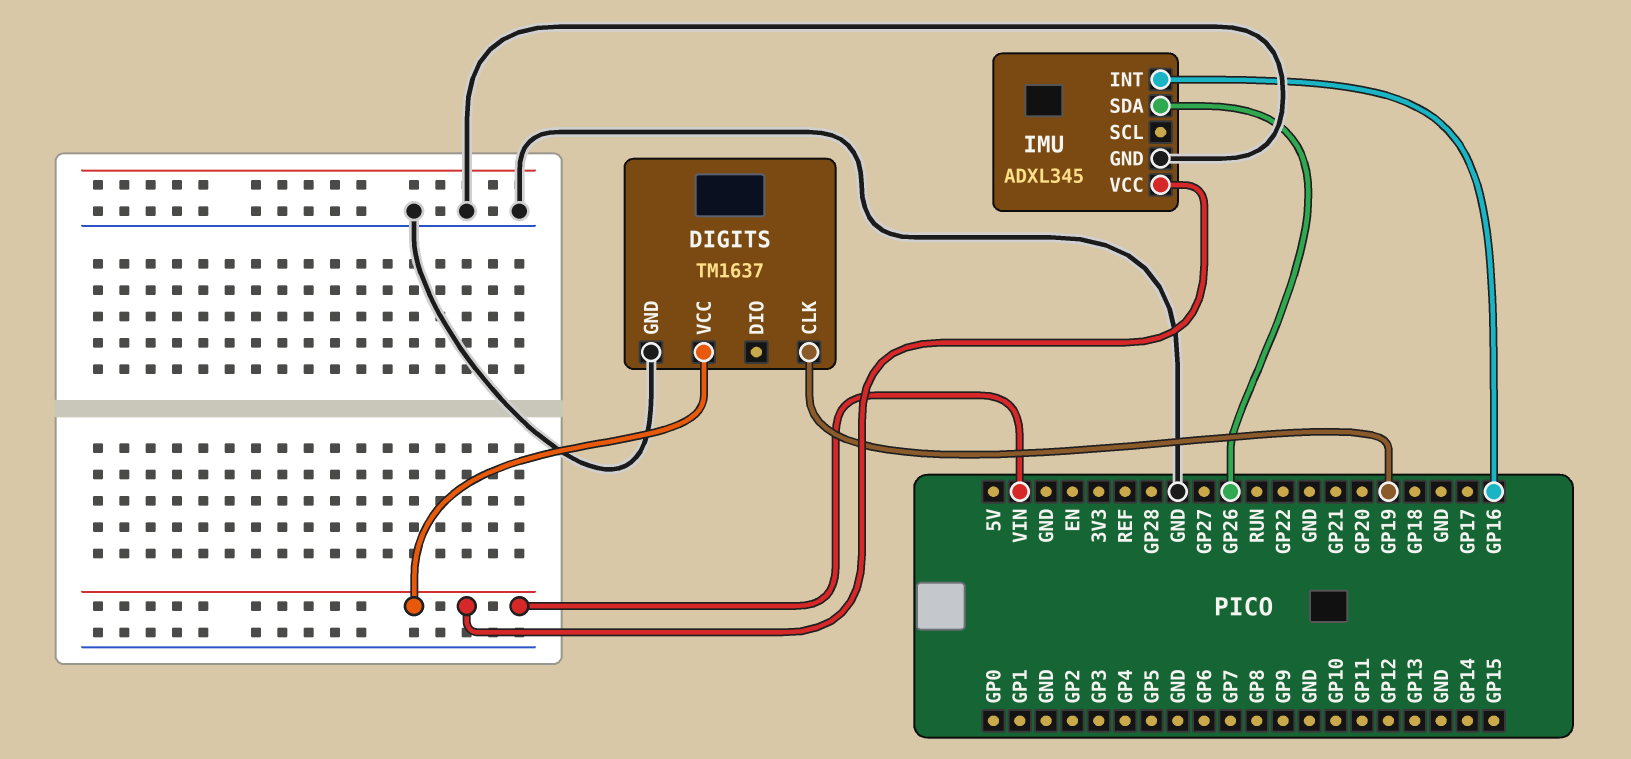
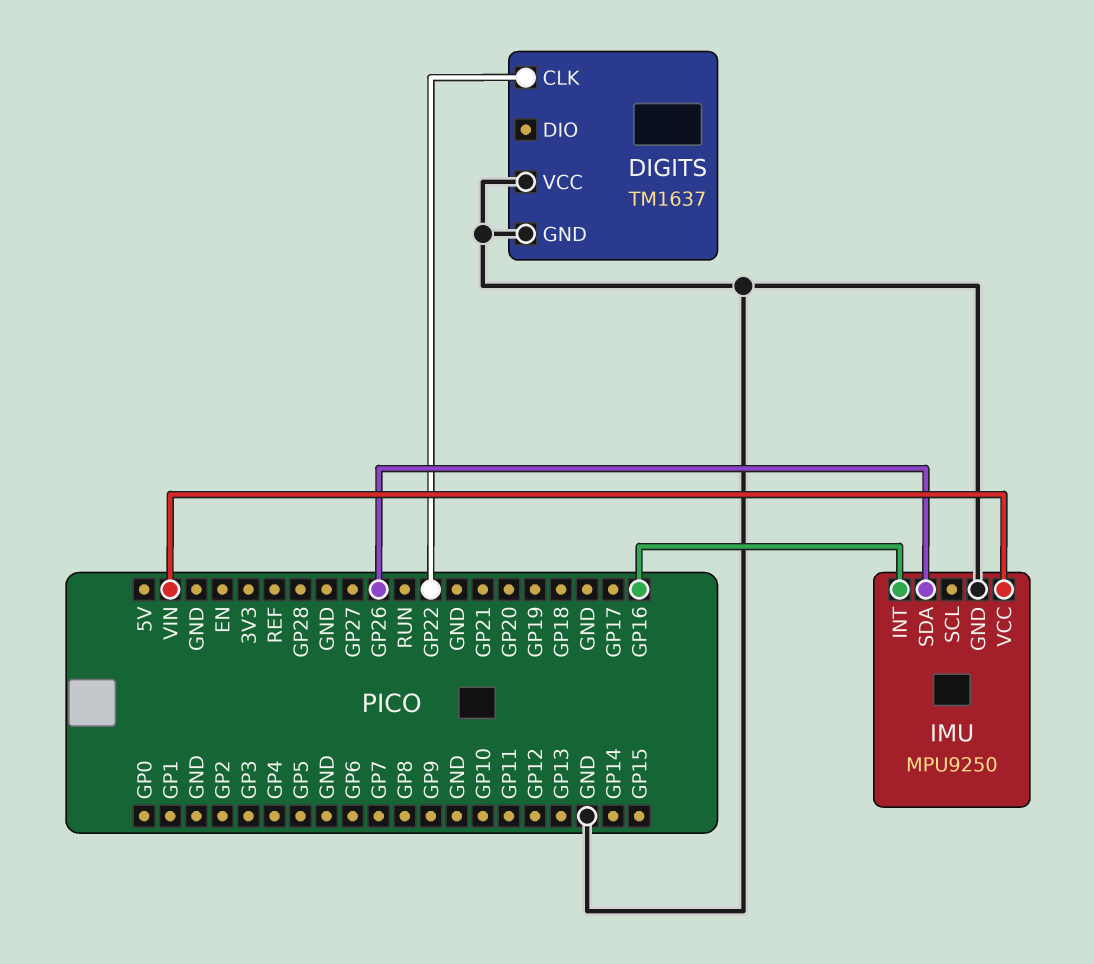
DIGITS pin CLK: GP19 -> GP22
DIGITS pin VCC: VIN -> GND
IMU: ADXL345 -> MPU9250

